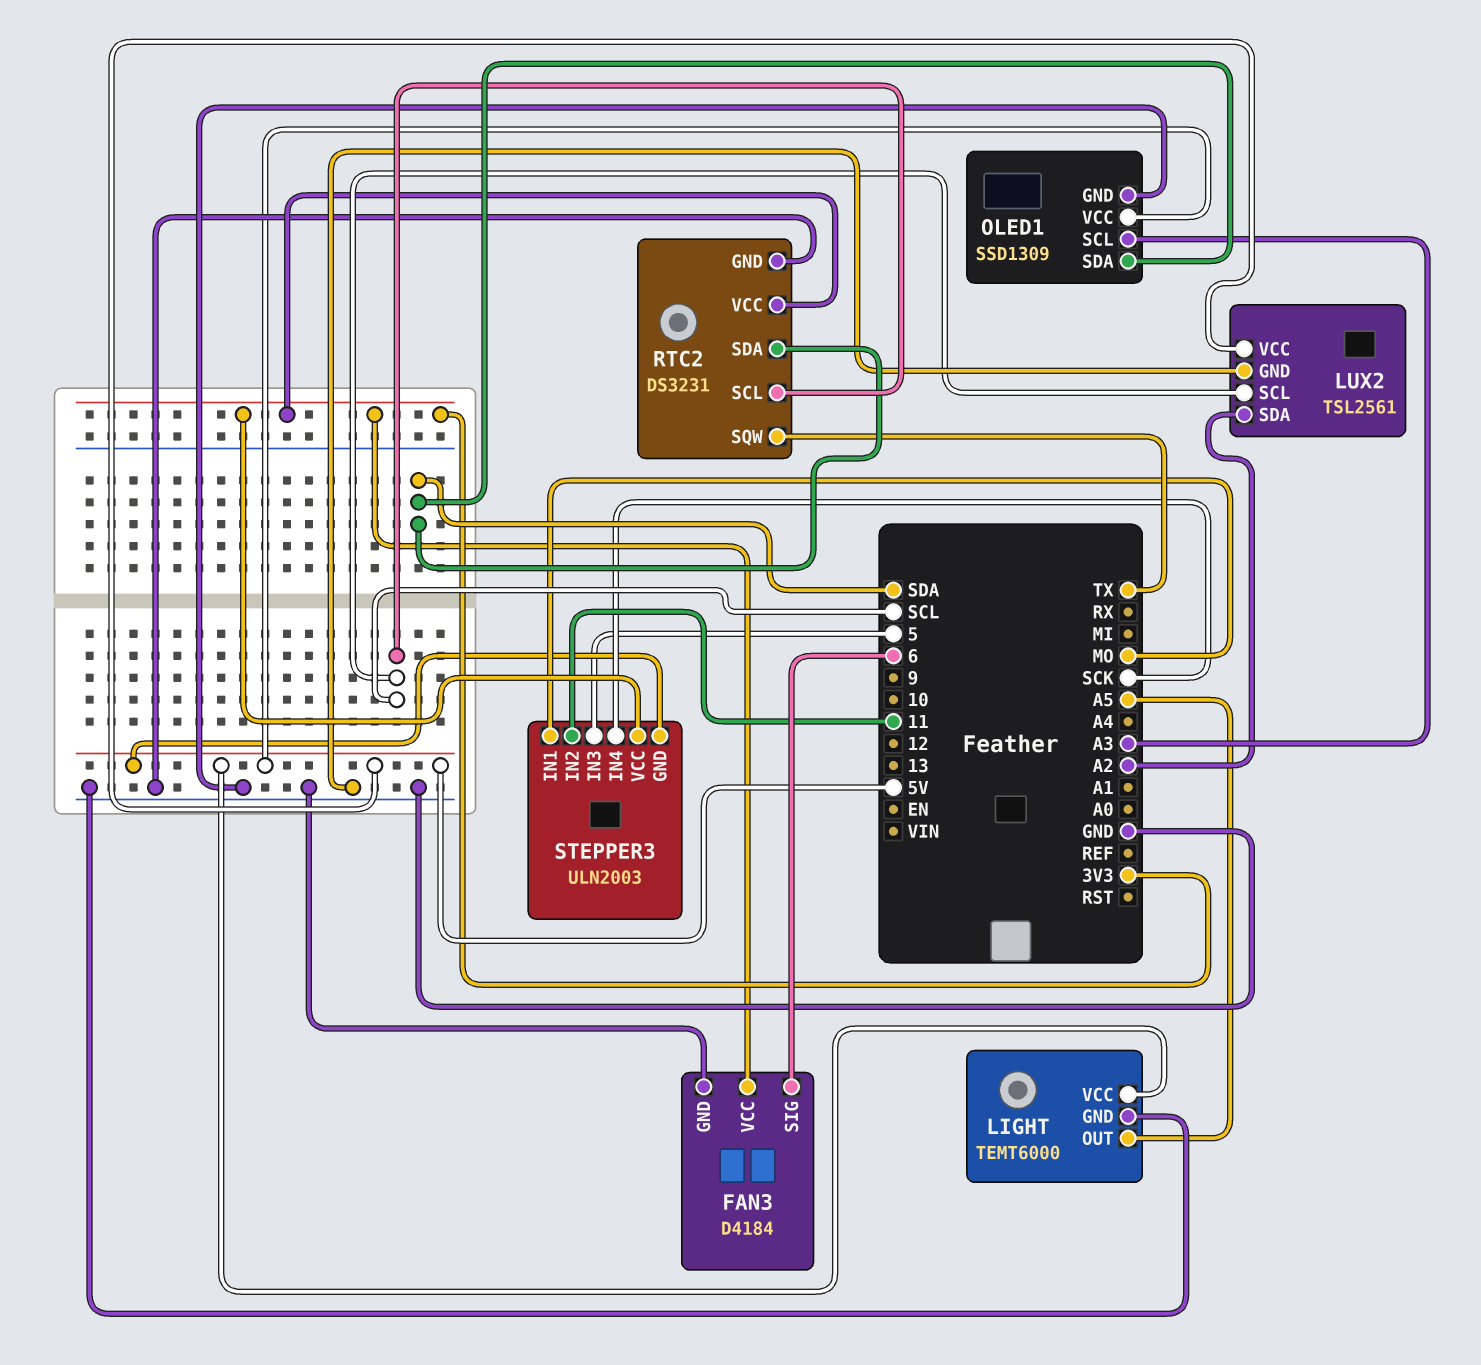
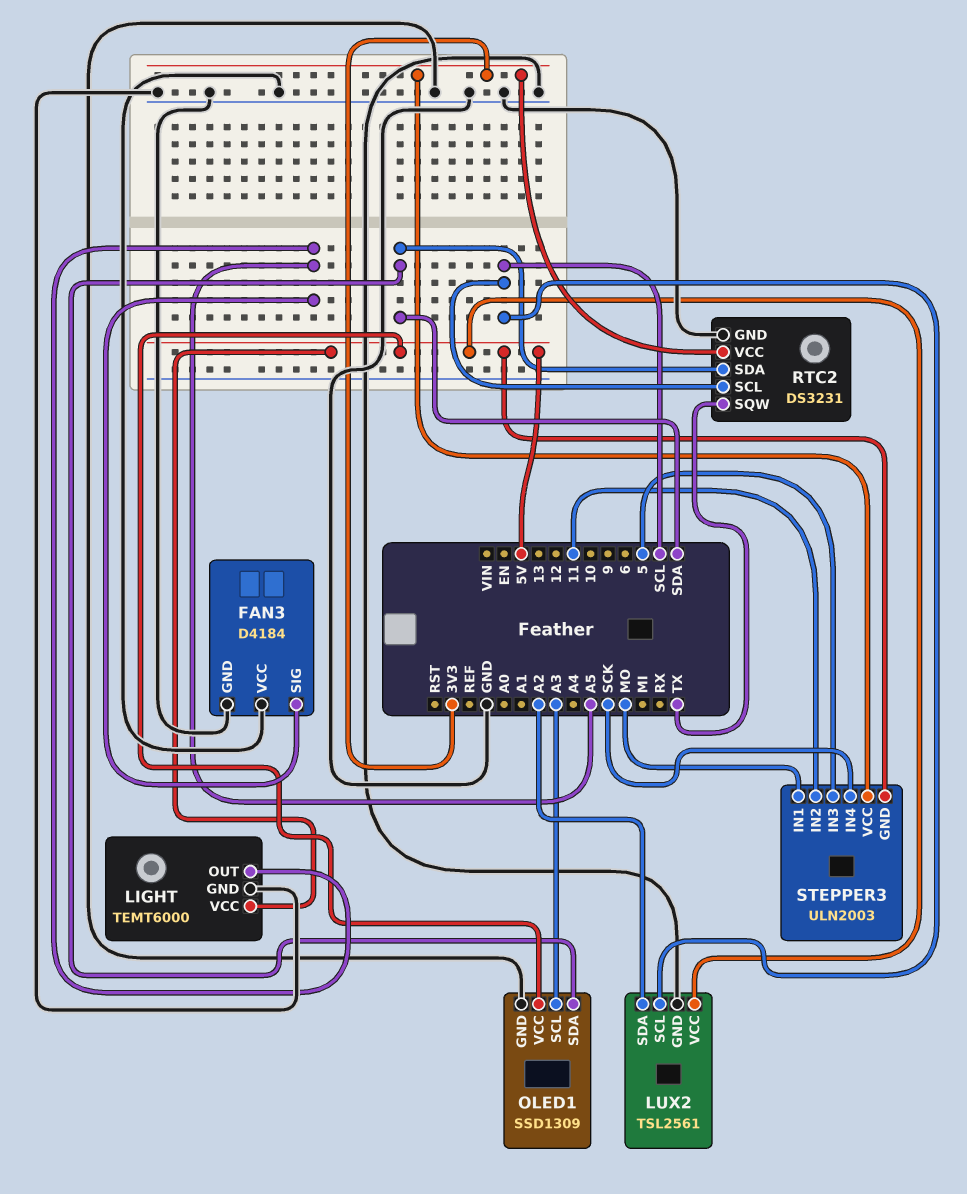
FAN3 pin SIG: 6 -> A5
FAN3 pin VCC: 3V3 -> GND

